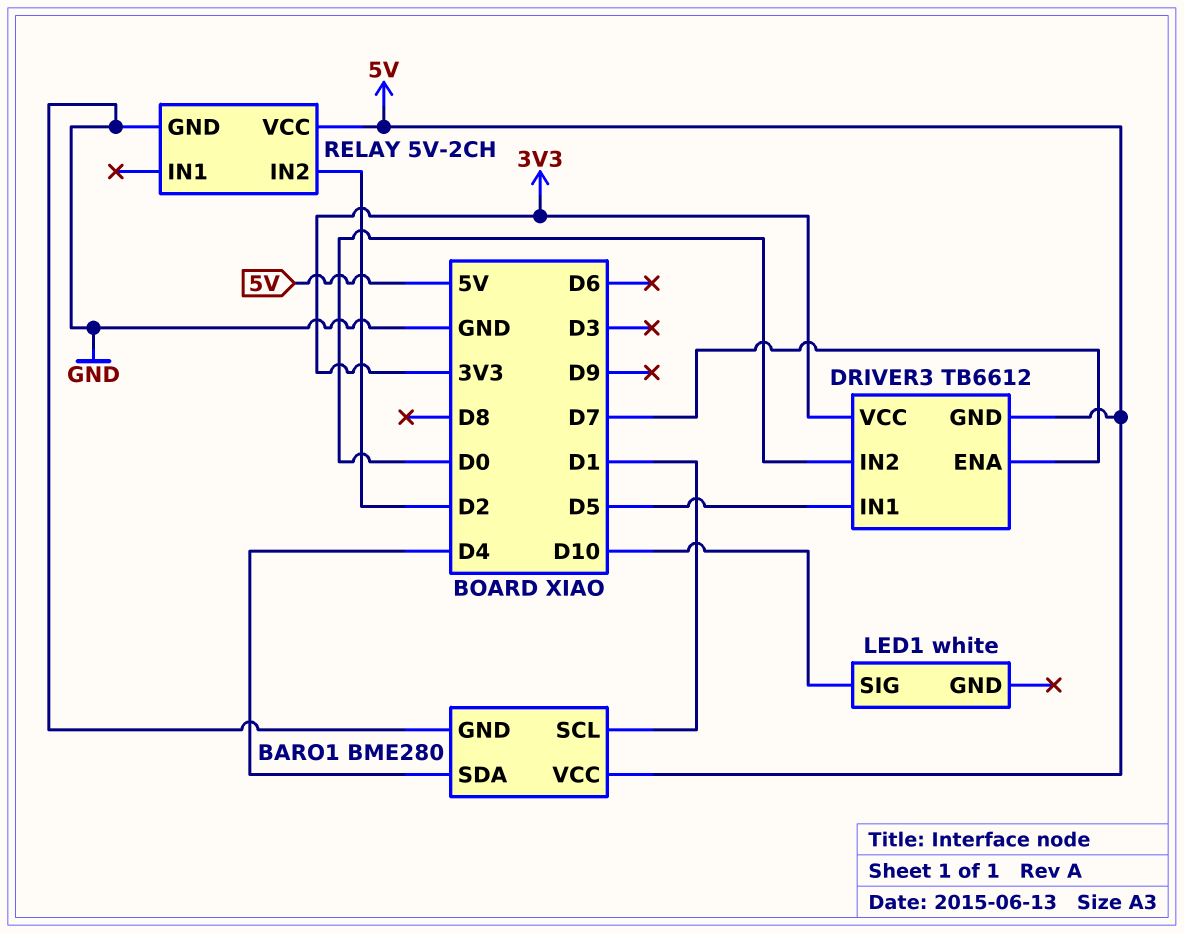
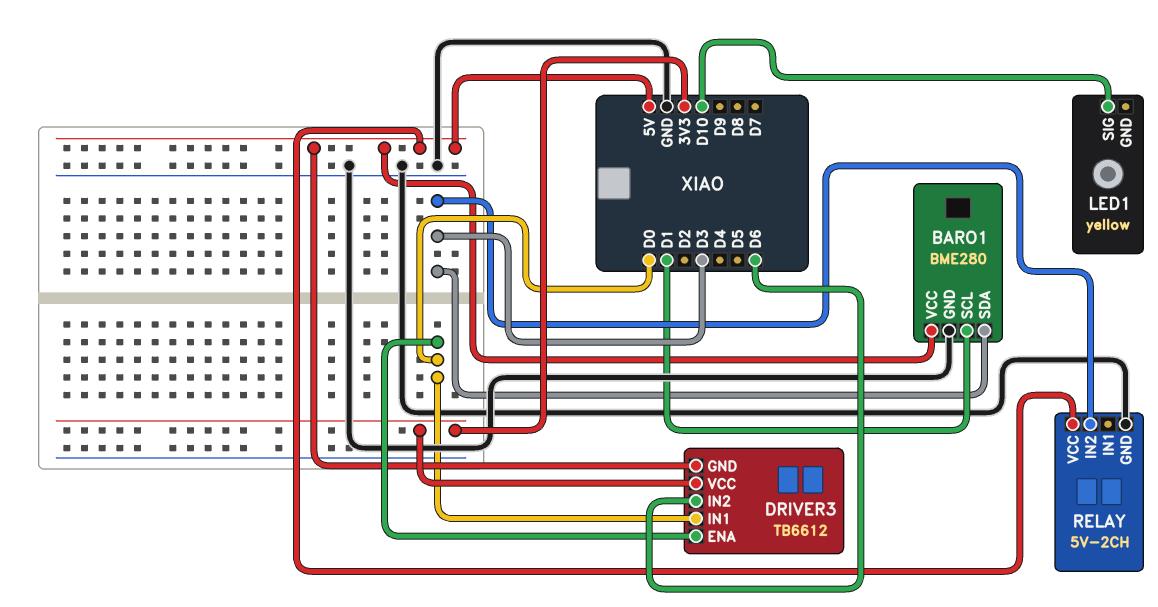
BARO1 pin SDA: D4 -> D3
DRIVER3 pin ENA: D7 -> D0
DRIVER3 pin IN1: D5 -> D0
DRIVER3 pin IN2: D0 -> D6
LED1: white -> yellow
RELAY pin IN2: D2 -> D3

